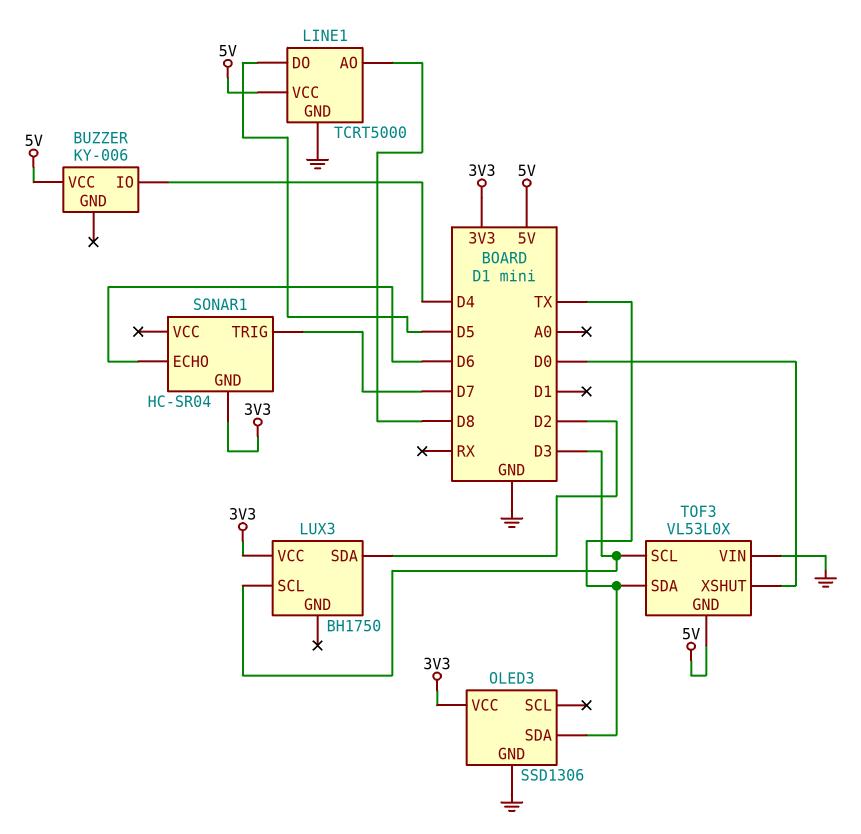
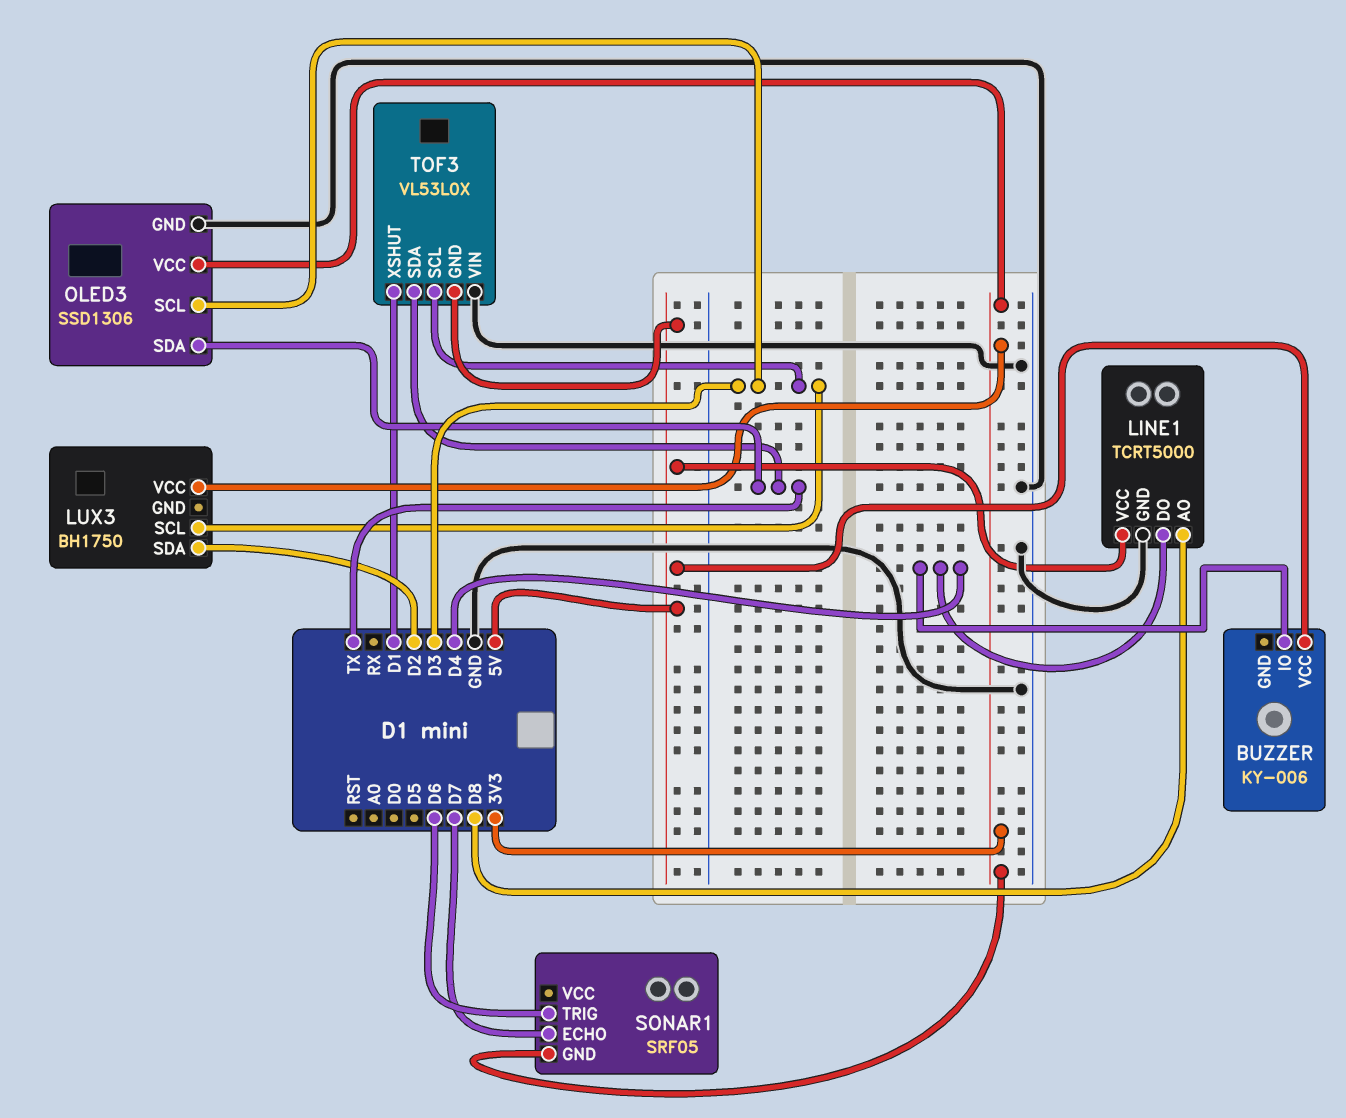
LINE1 pin DO: D5 -> D4
OLED3 pin SCL: none -> D3
SONAR1: HC-SR04 -> SRF05
SONAR1 pin ECHO: D6 -> D7
SONAR1 pin TRIG: D7 -> D6
TOF3 pin XSHUT: D0 -> D1

